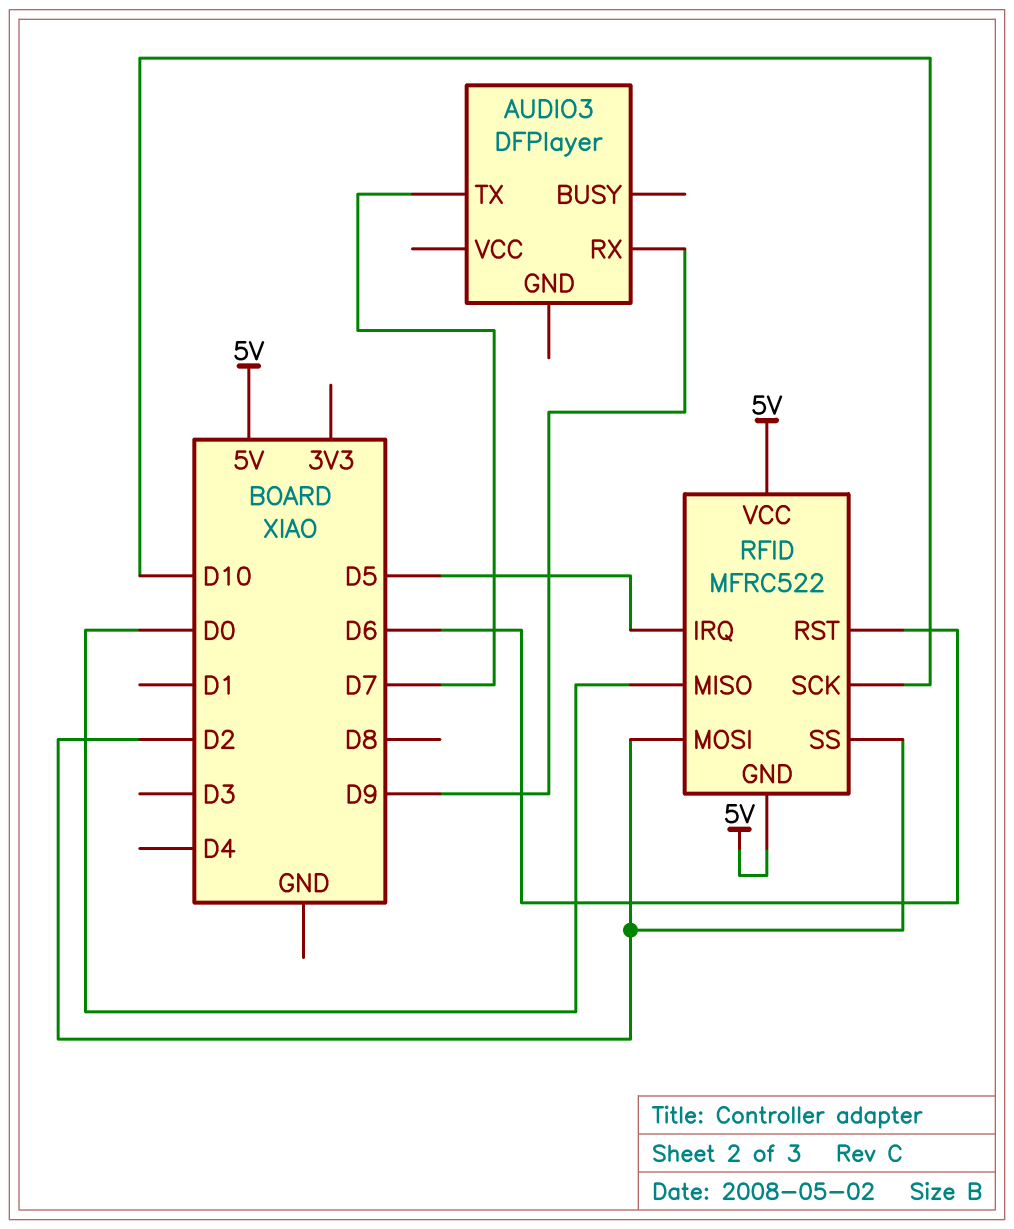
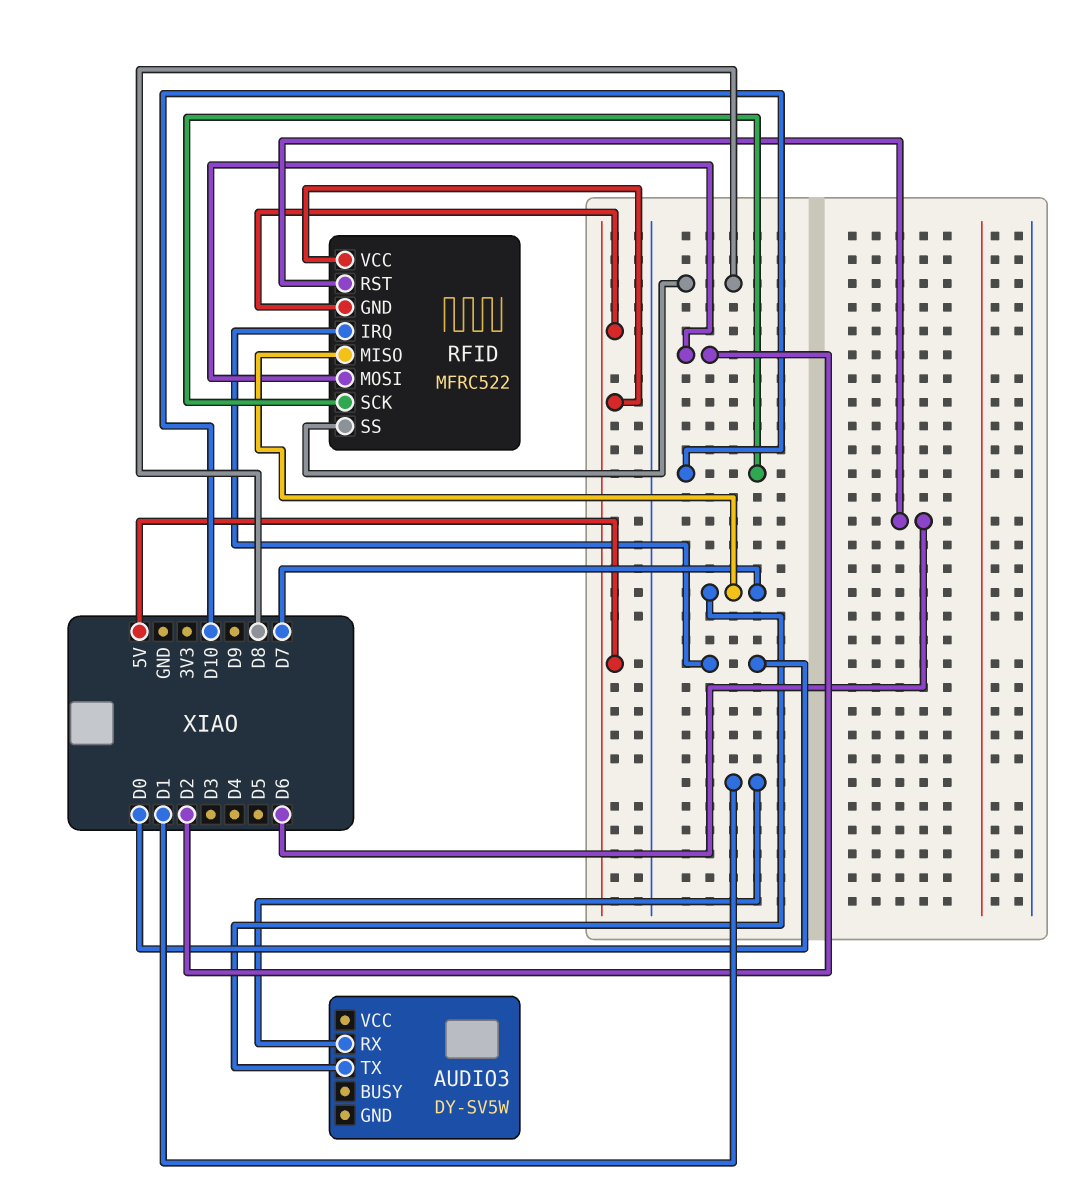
AUDIO3: DFPlayer -> DY-SV5W
AUDIO3 pin RX: D9 -> D1
RFID pin IRQ: D5 -> D0
RFID pin MISO: D0 -> D7
RFID pin SS: D2 -> D8

